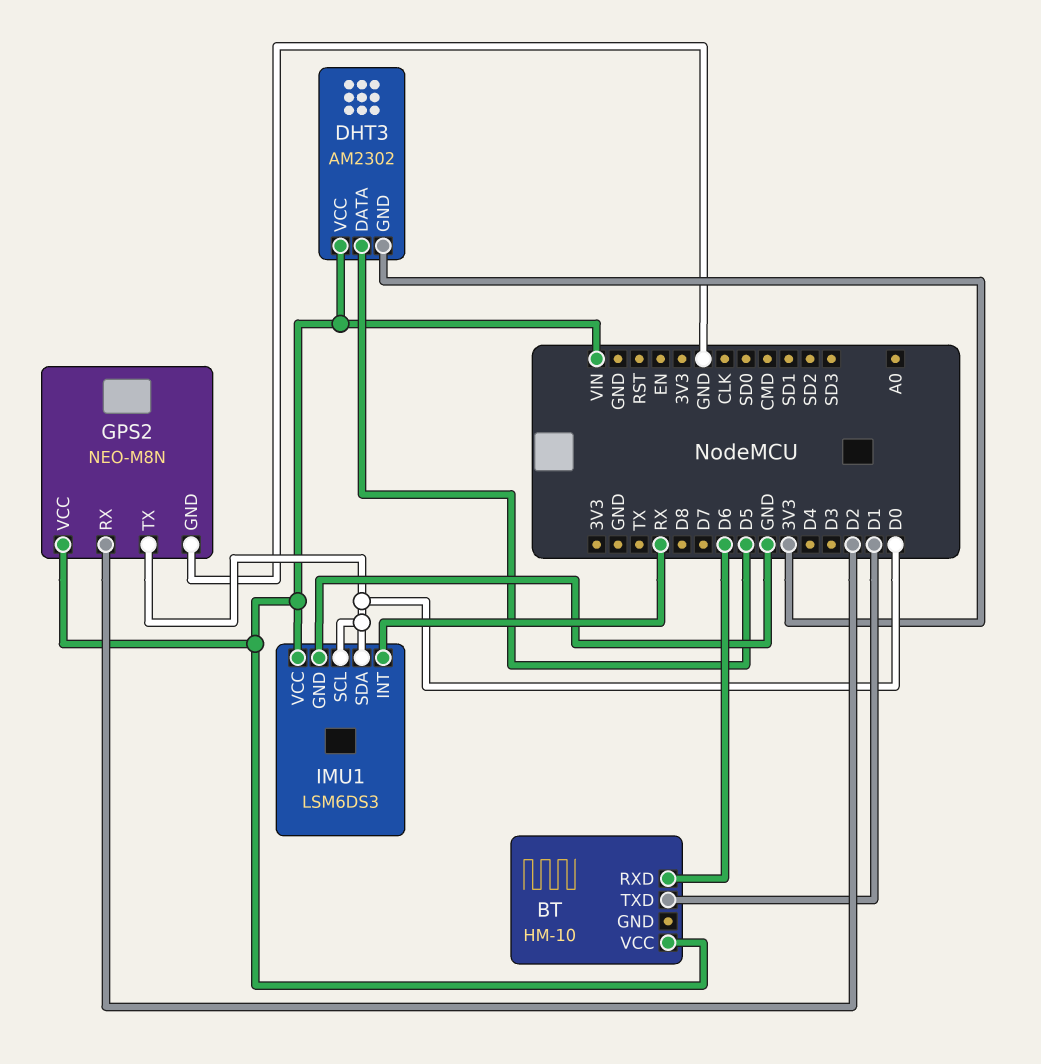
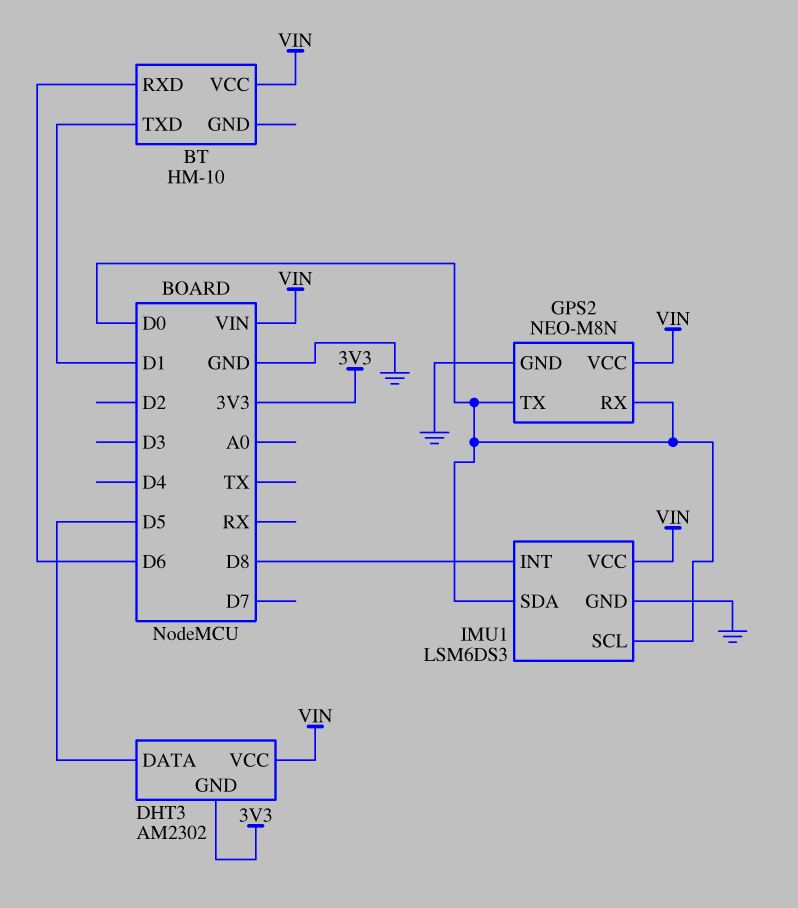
GPS2 pin RX: D2 -> D0
IMU1 pin INT: RX -> D8

